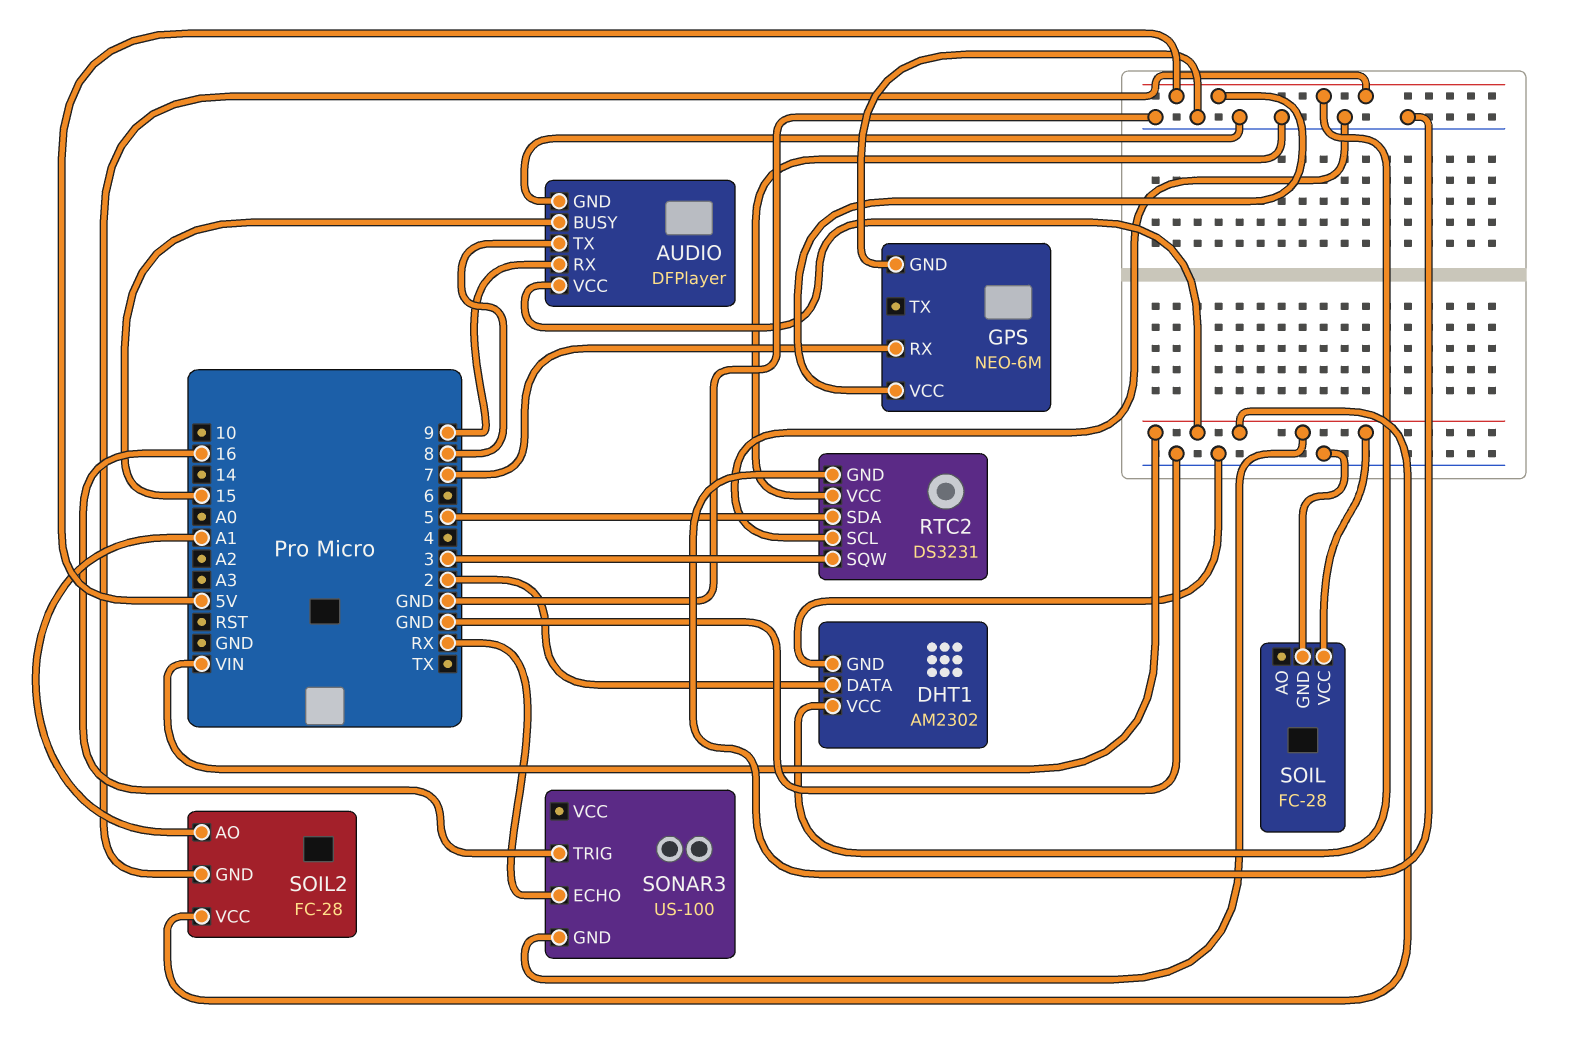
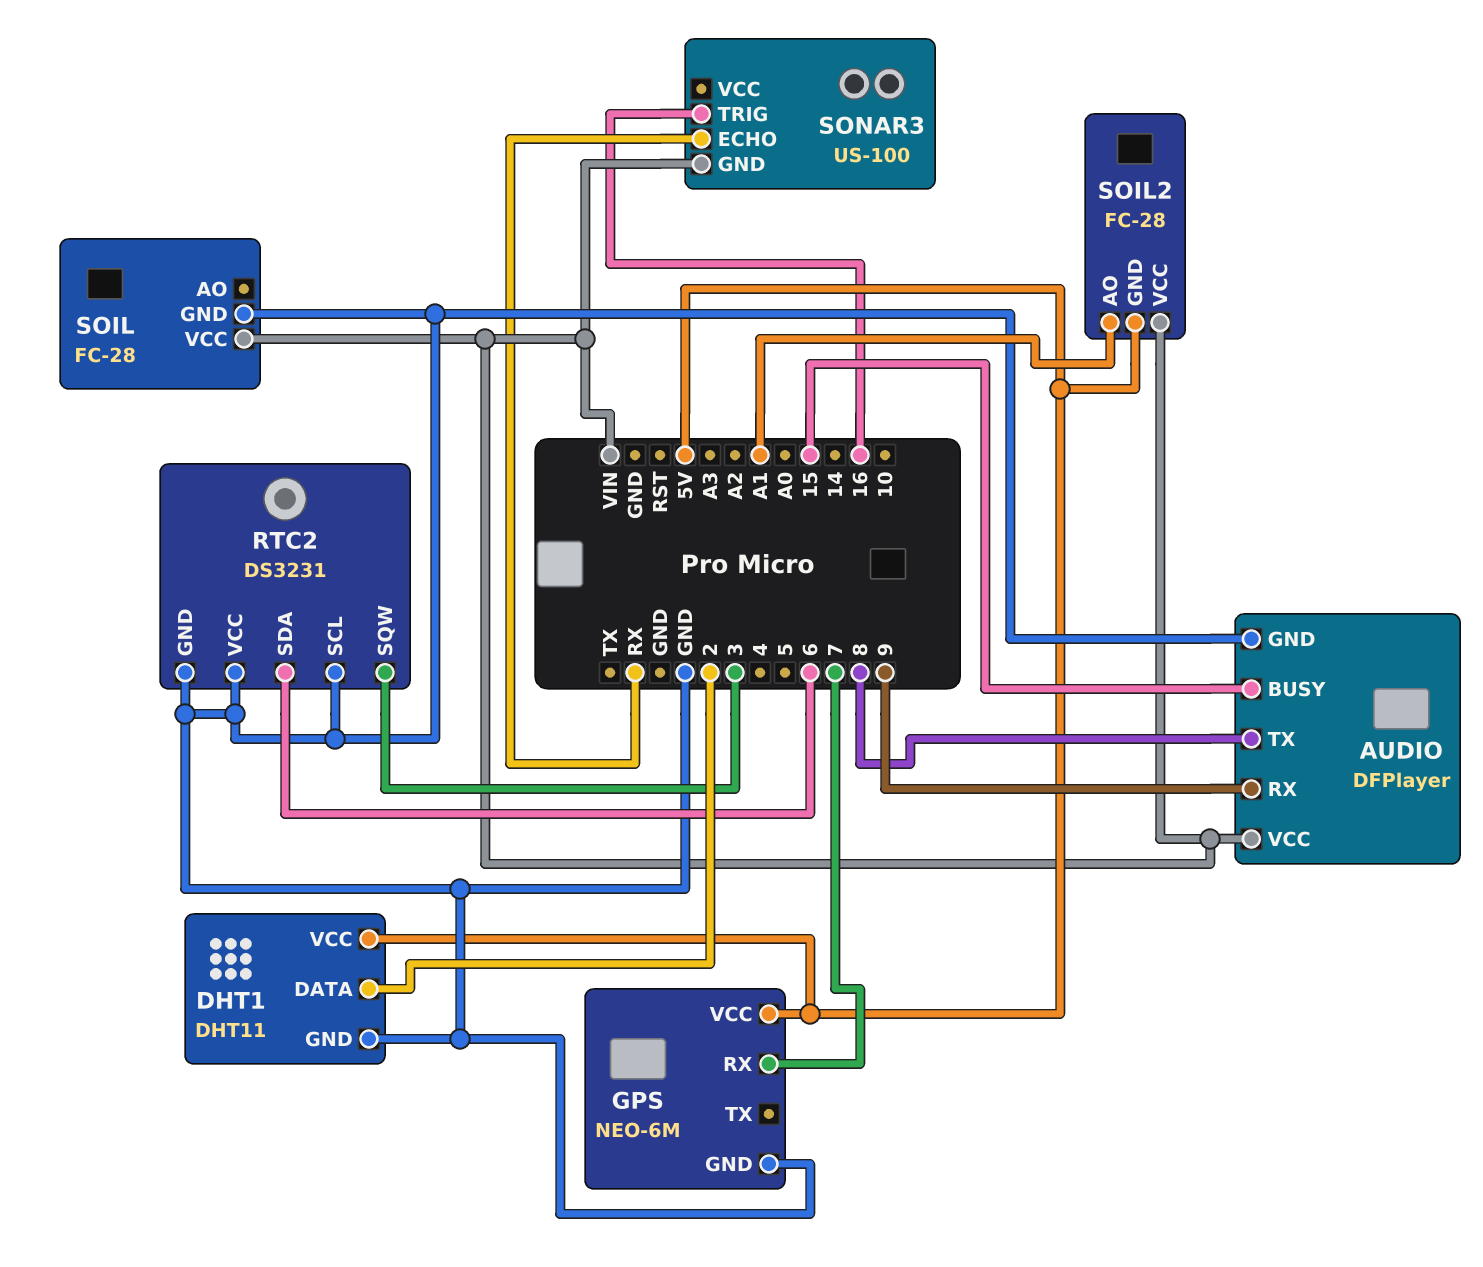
DHT1: AM2302 -> DHT11
RTC2 pin SDA: 5 -> 6

